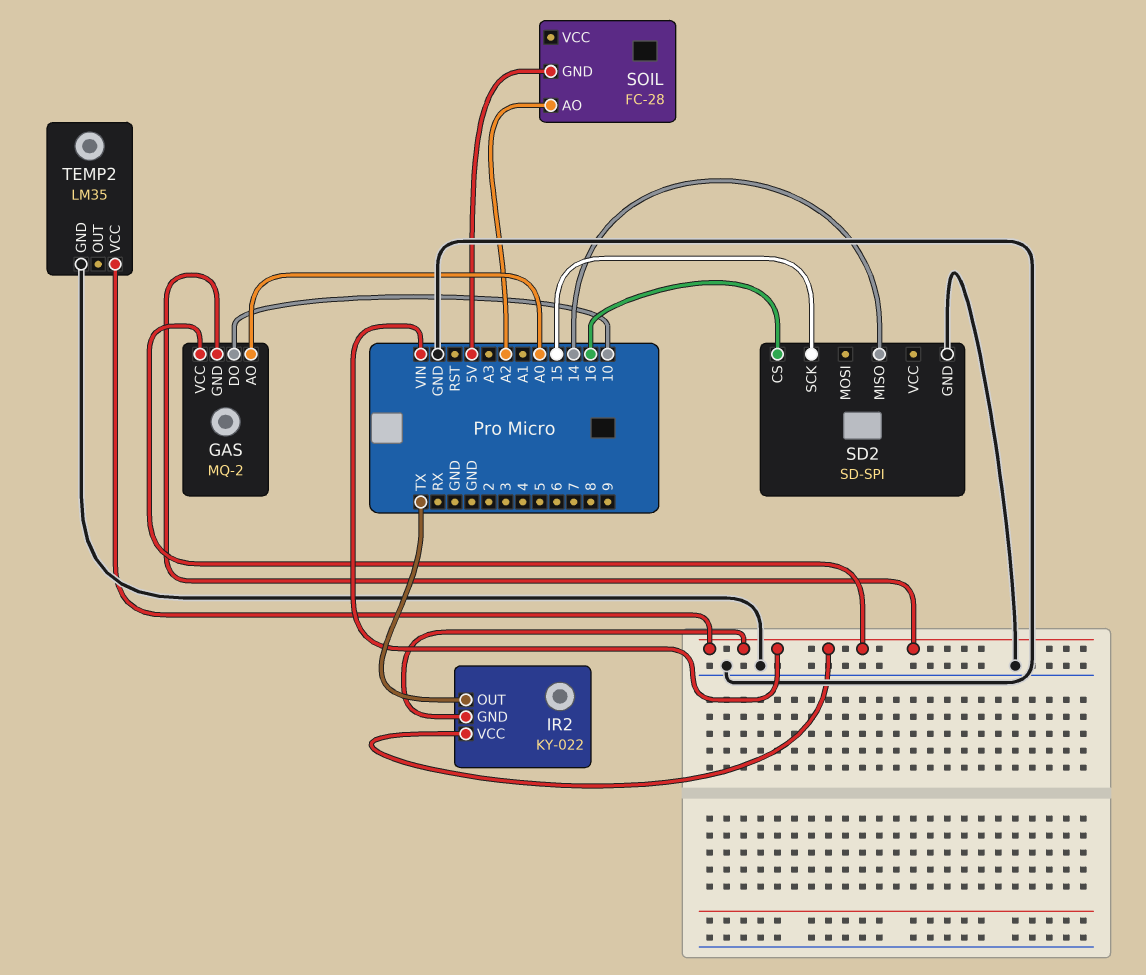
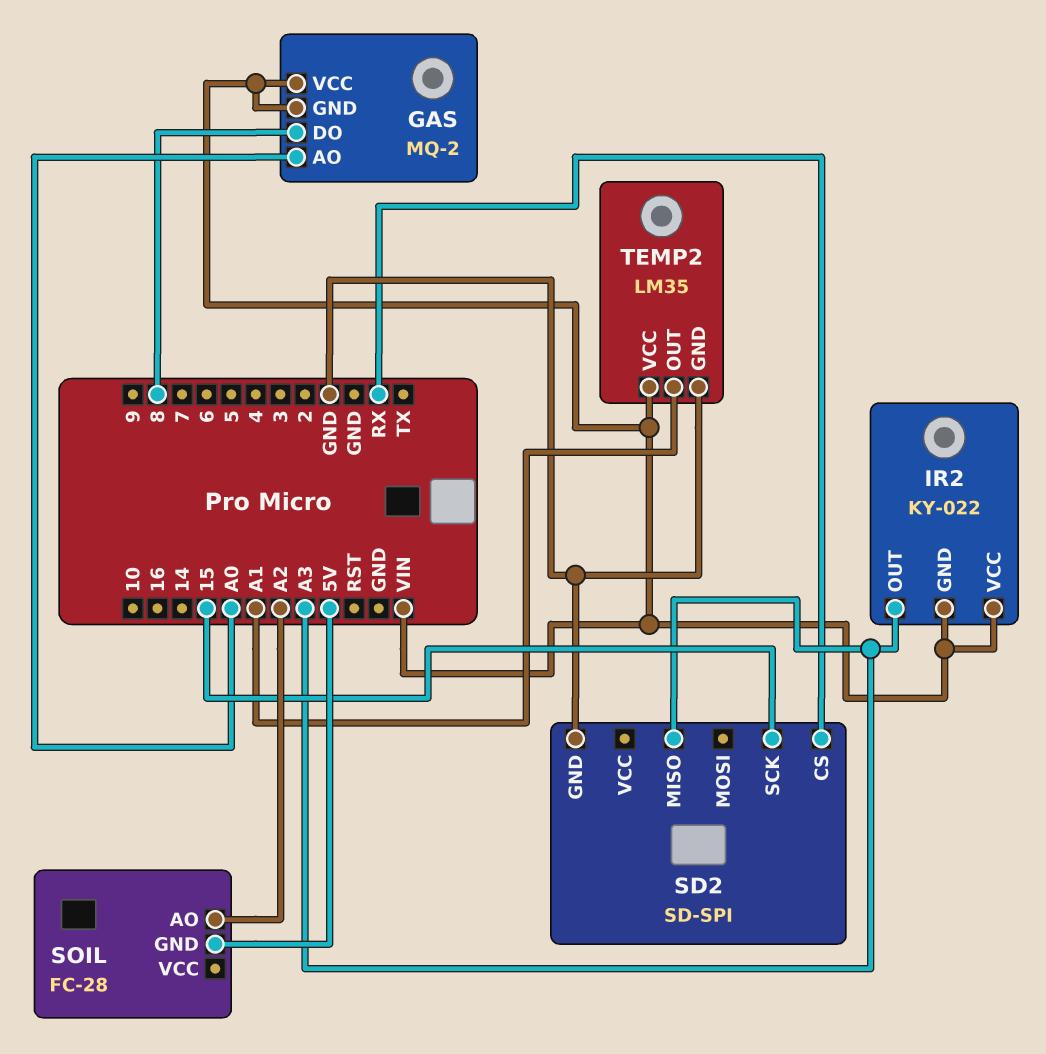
GAS pin DO: 10 -> 8
IR2 pin OUT: TX -> A3
SD2 pin CS: 16 -> RX
SD2 pin MISO: 14 -> A3
TEMP2 pin OUT: none -> A1

